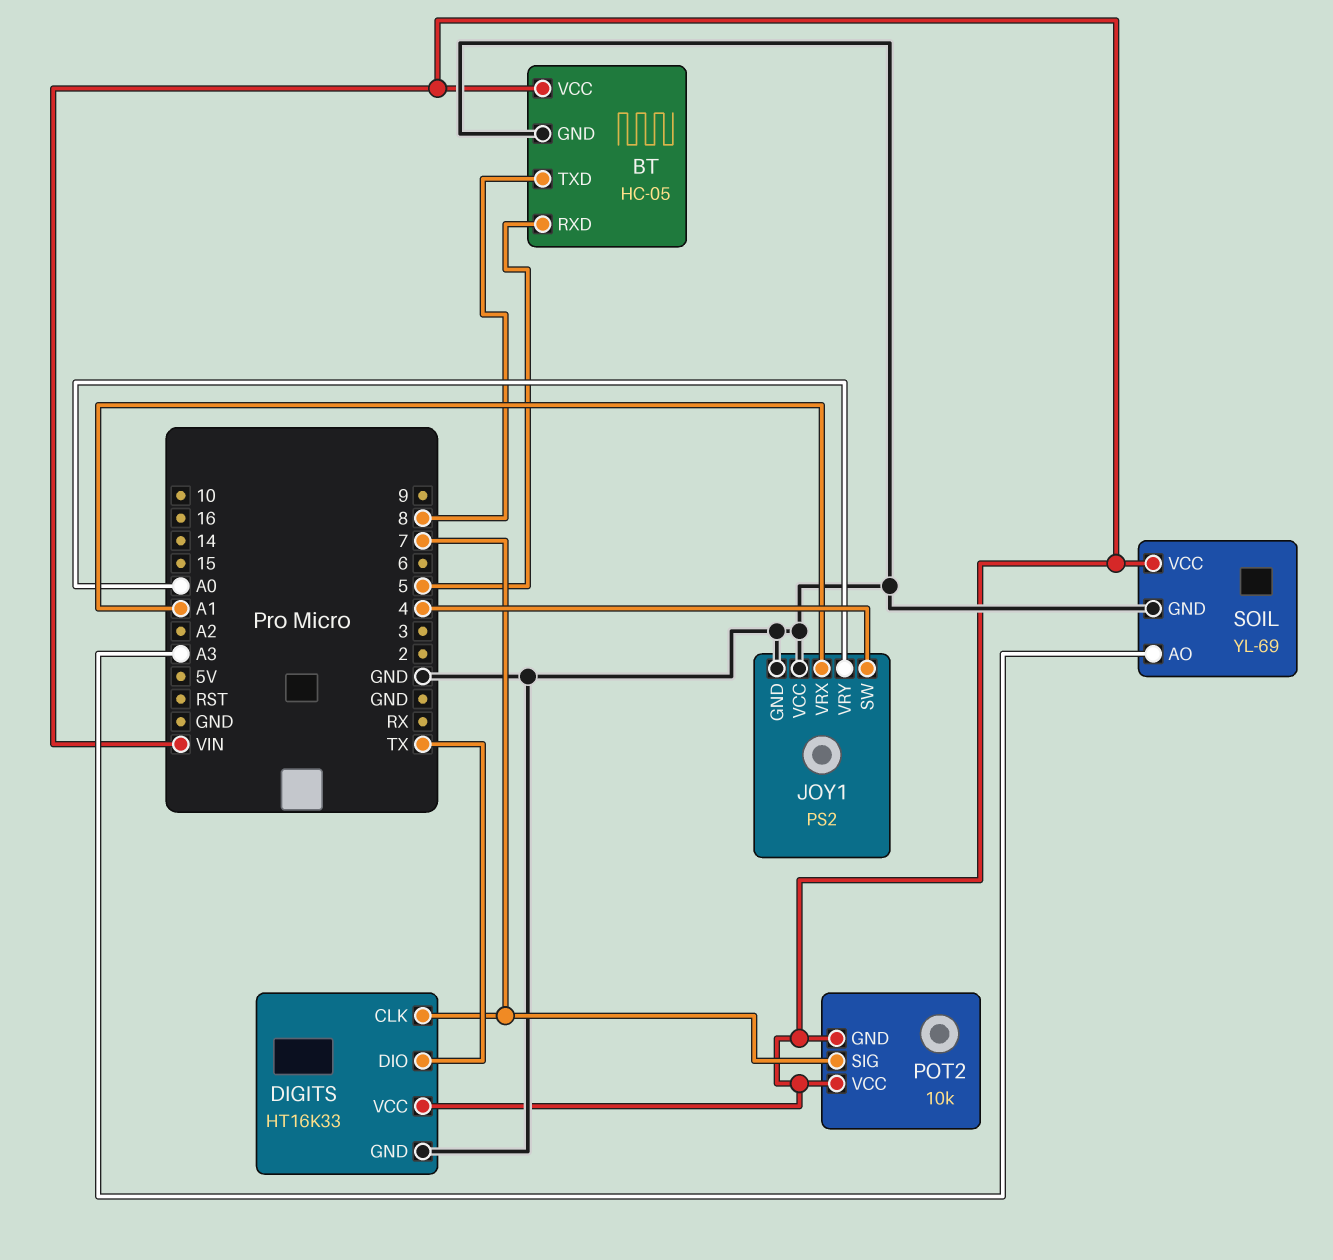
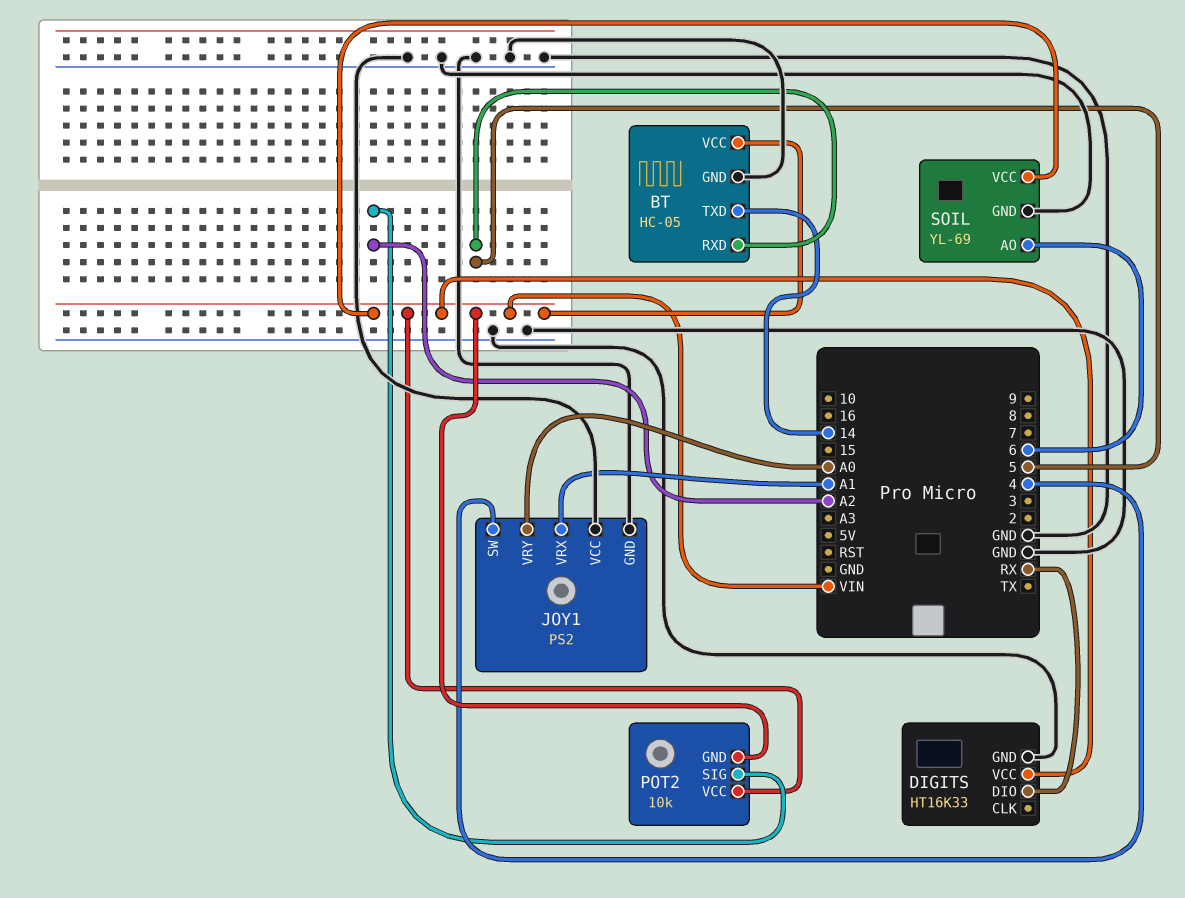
BT pin TXD: 8 -> 14
DIGITS pin CLK: 7 -> none
DIGITS pin DIO: TX -> RX
POT2 pin SIG: 7 -> A2
SOIL pin AO: A3 -> 6

